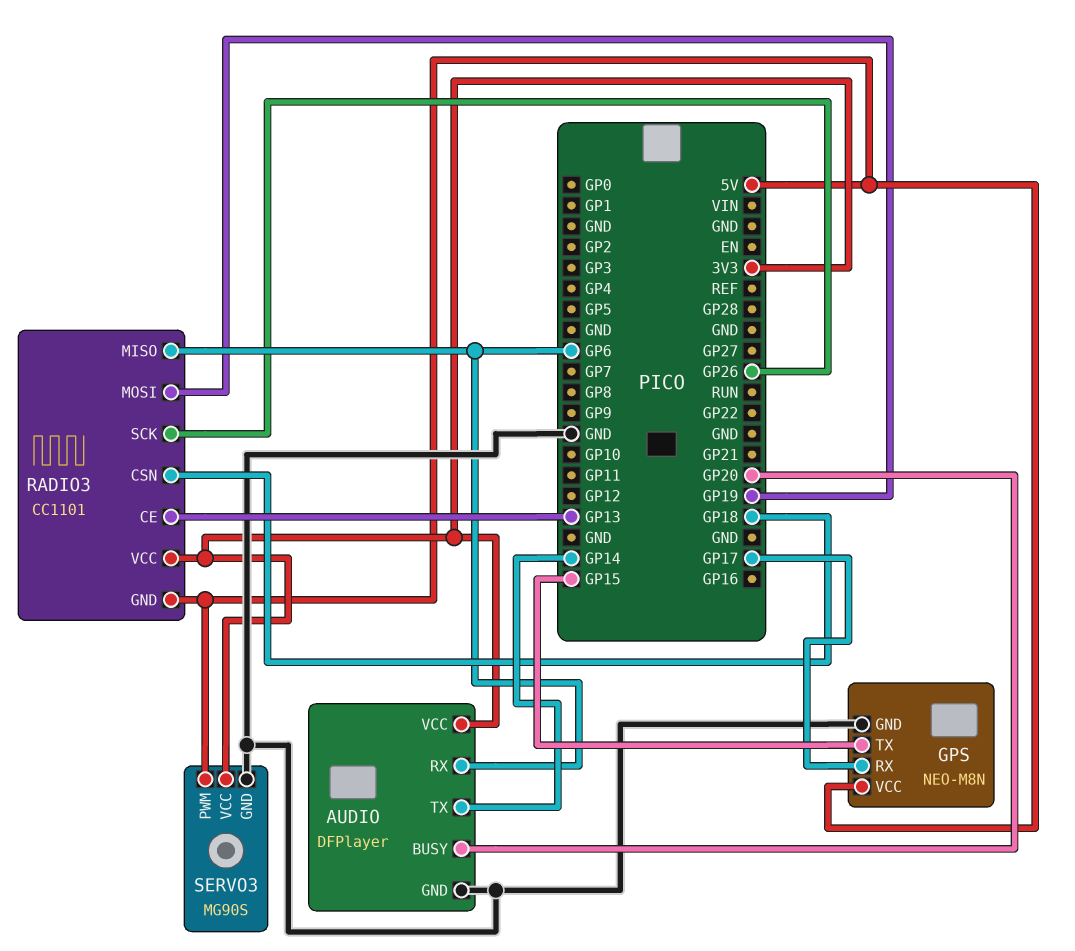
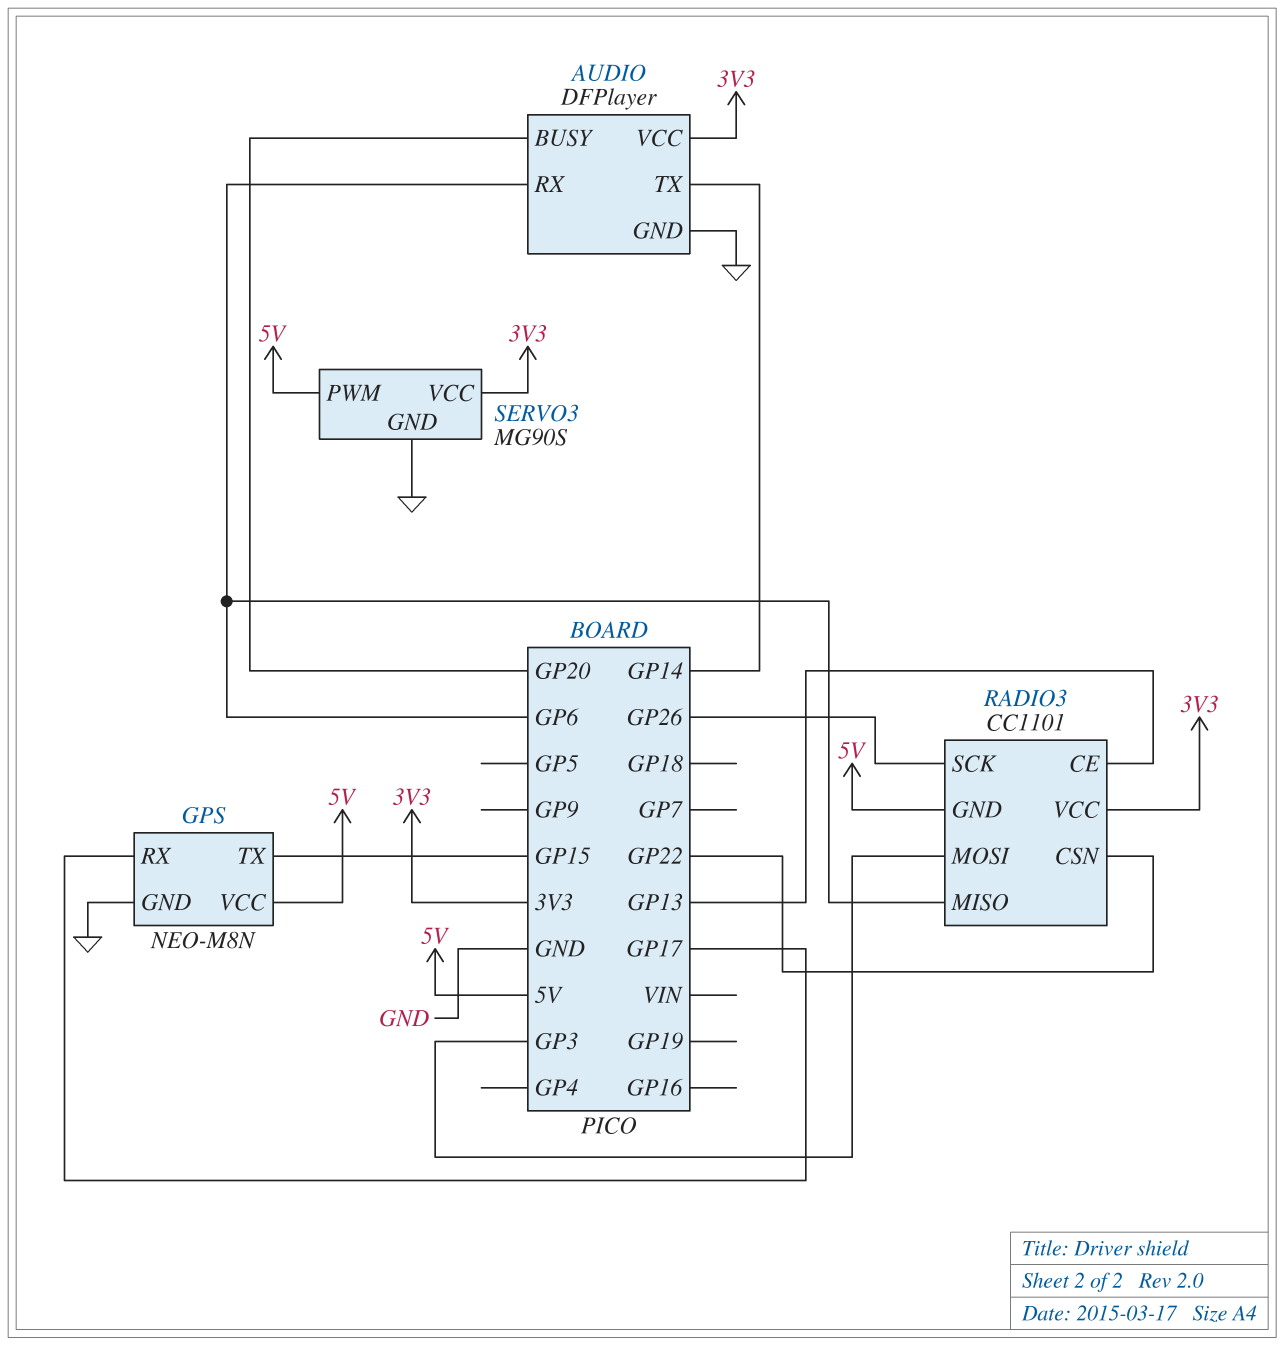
RADIO3 pin CSN: GP18 -> GP22
RADIO3 pin MOSI: GP19 -> GP3

